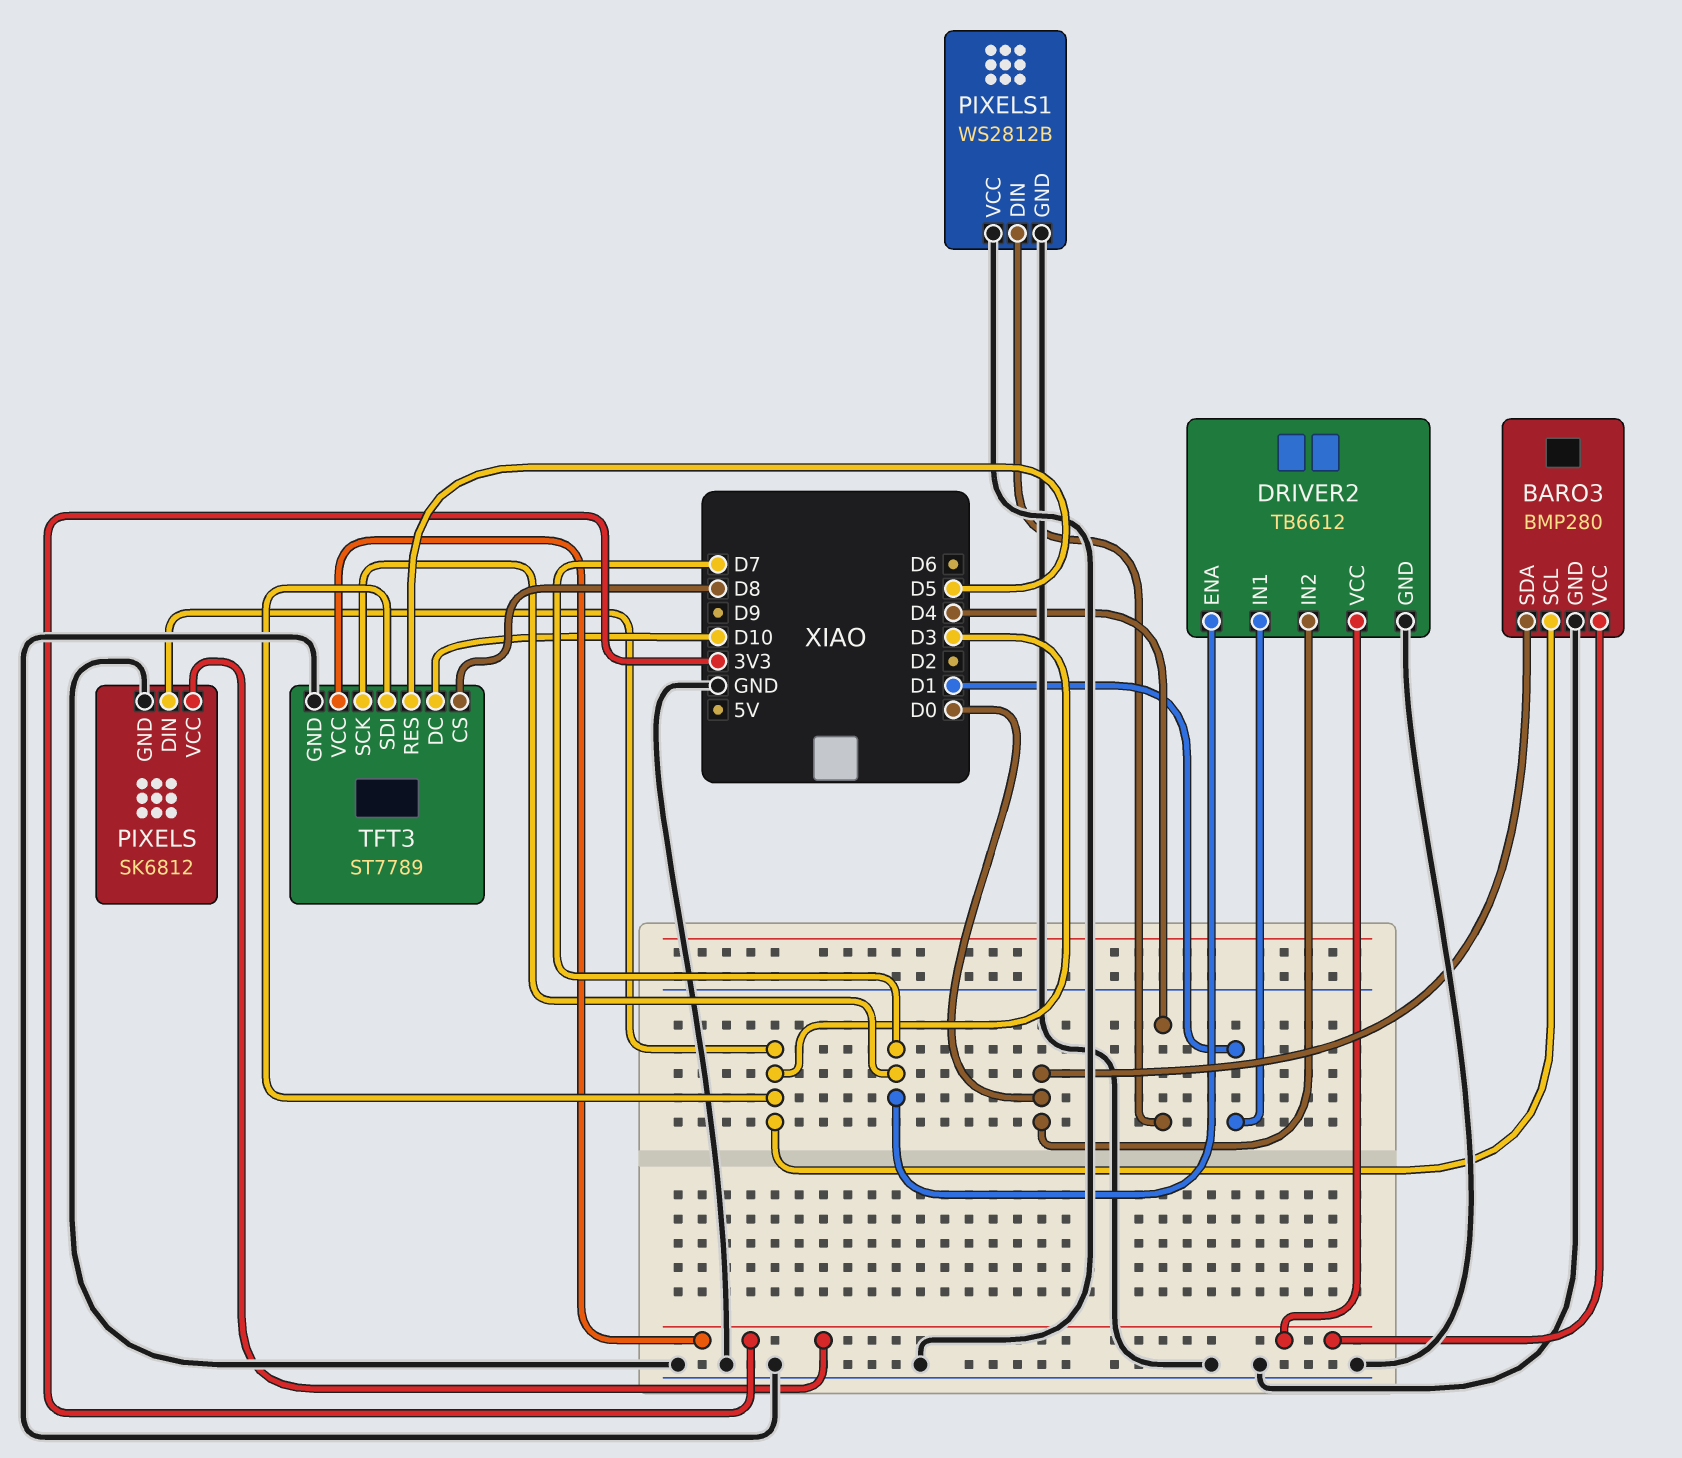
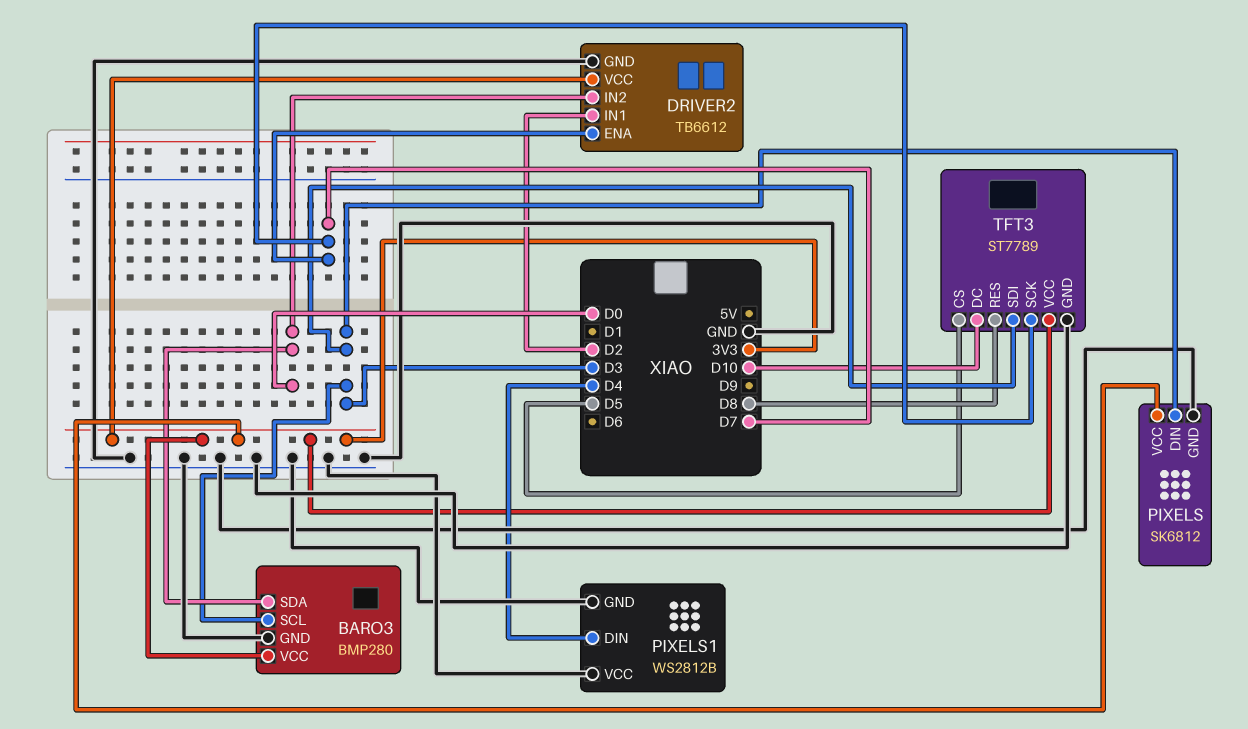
DRIVER2 pin IN1: D1 -> D2
TFT3 pin CS: D8 -> D5
TFT3 pin RES: D5 -> D8

